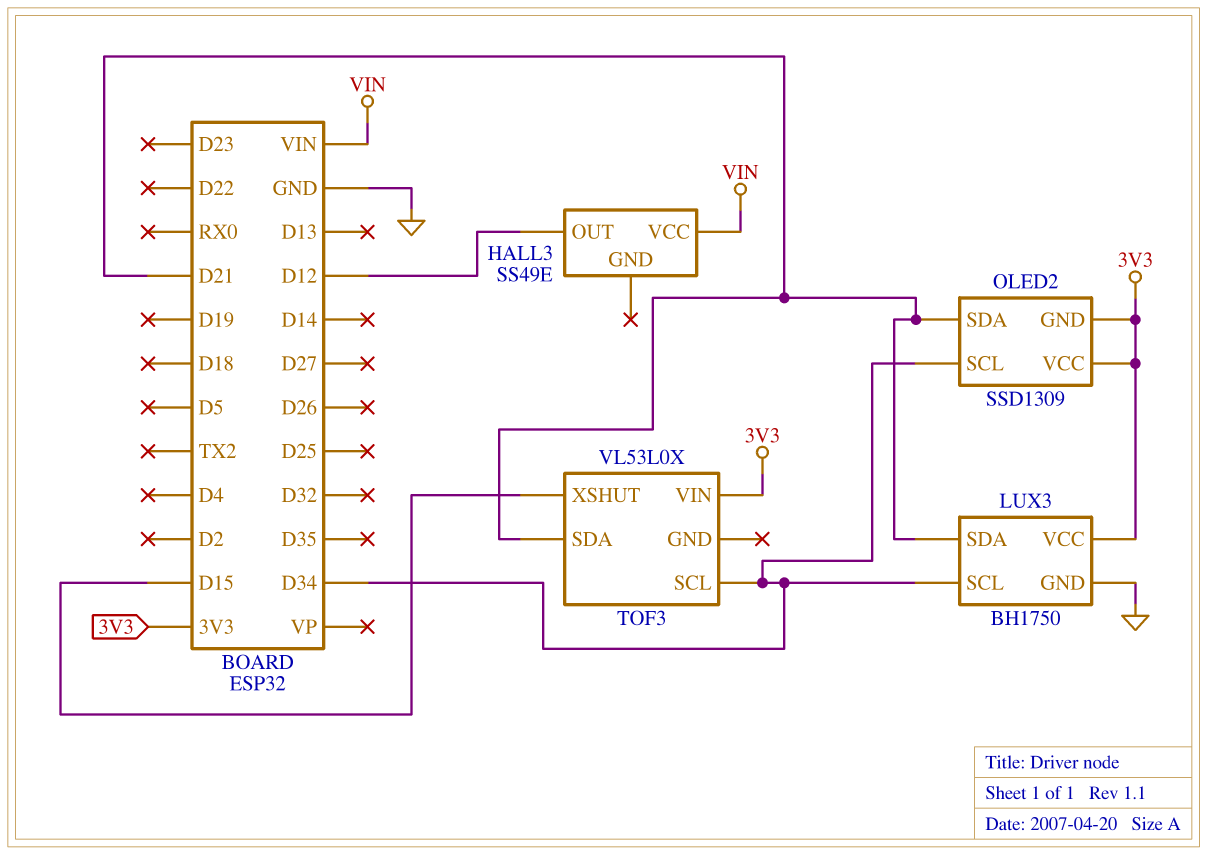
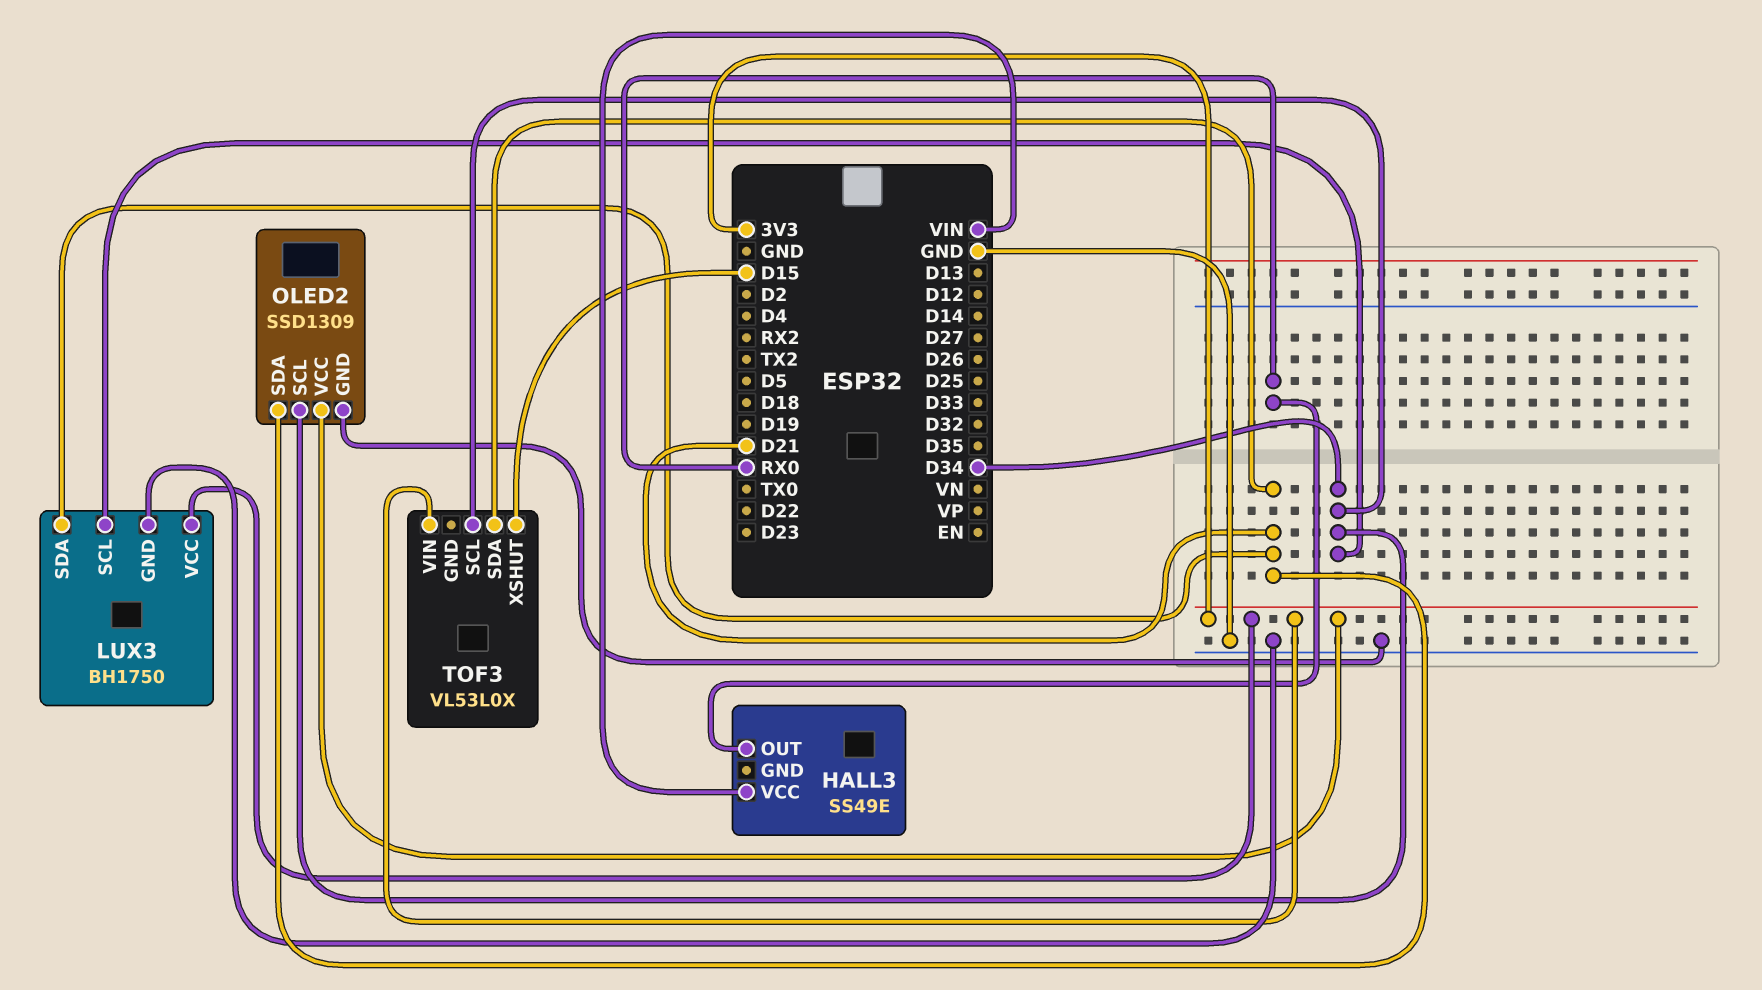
HALL3 pin OUT: D12 -> RX0
OLED2 pin GND: 3V3 -> GND

